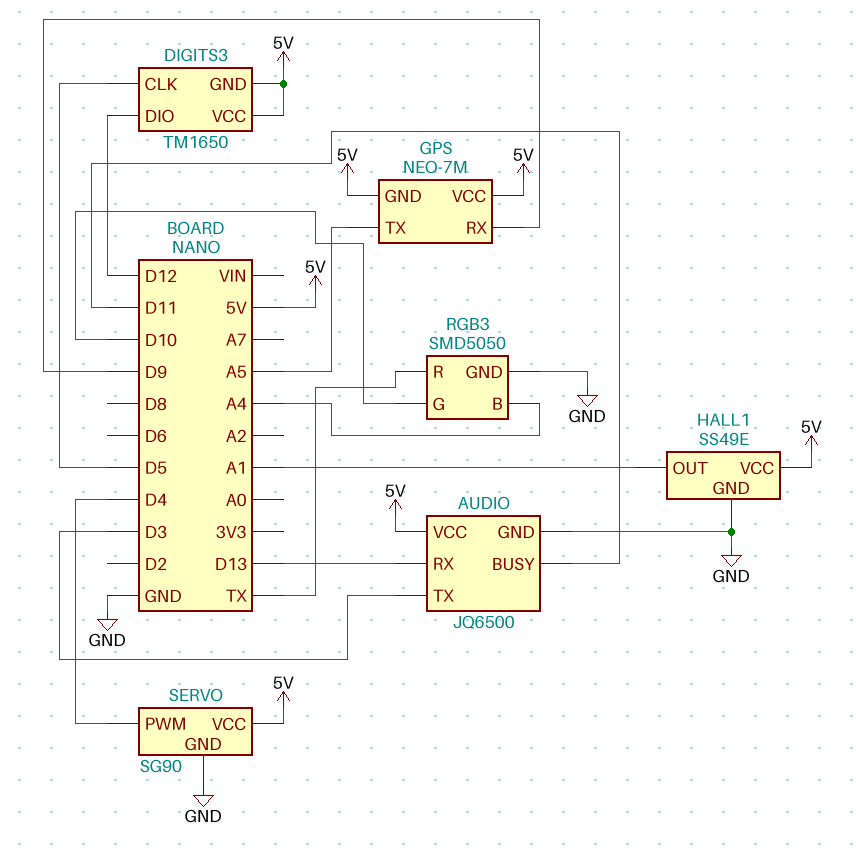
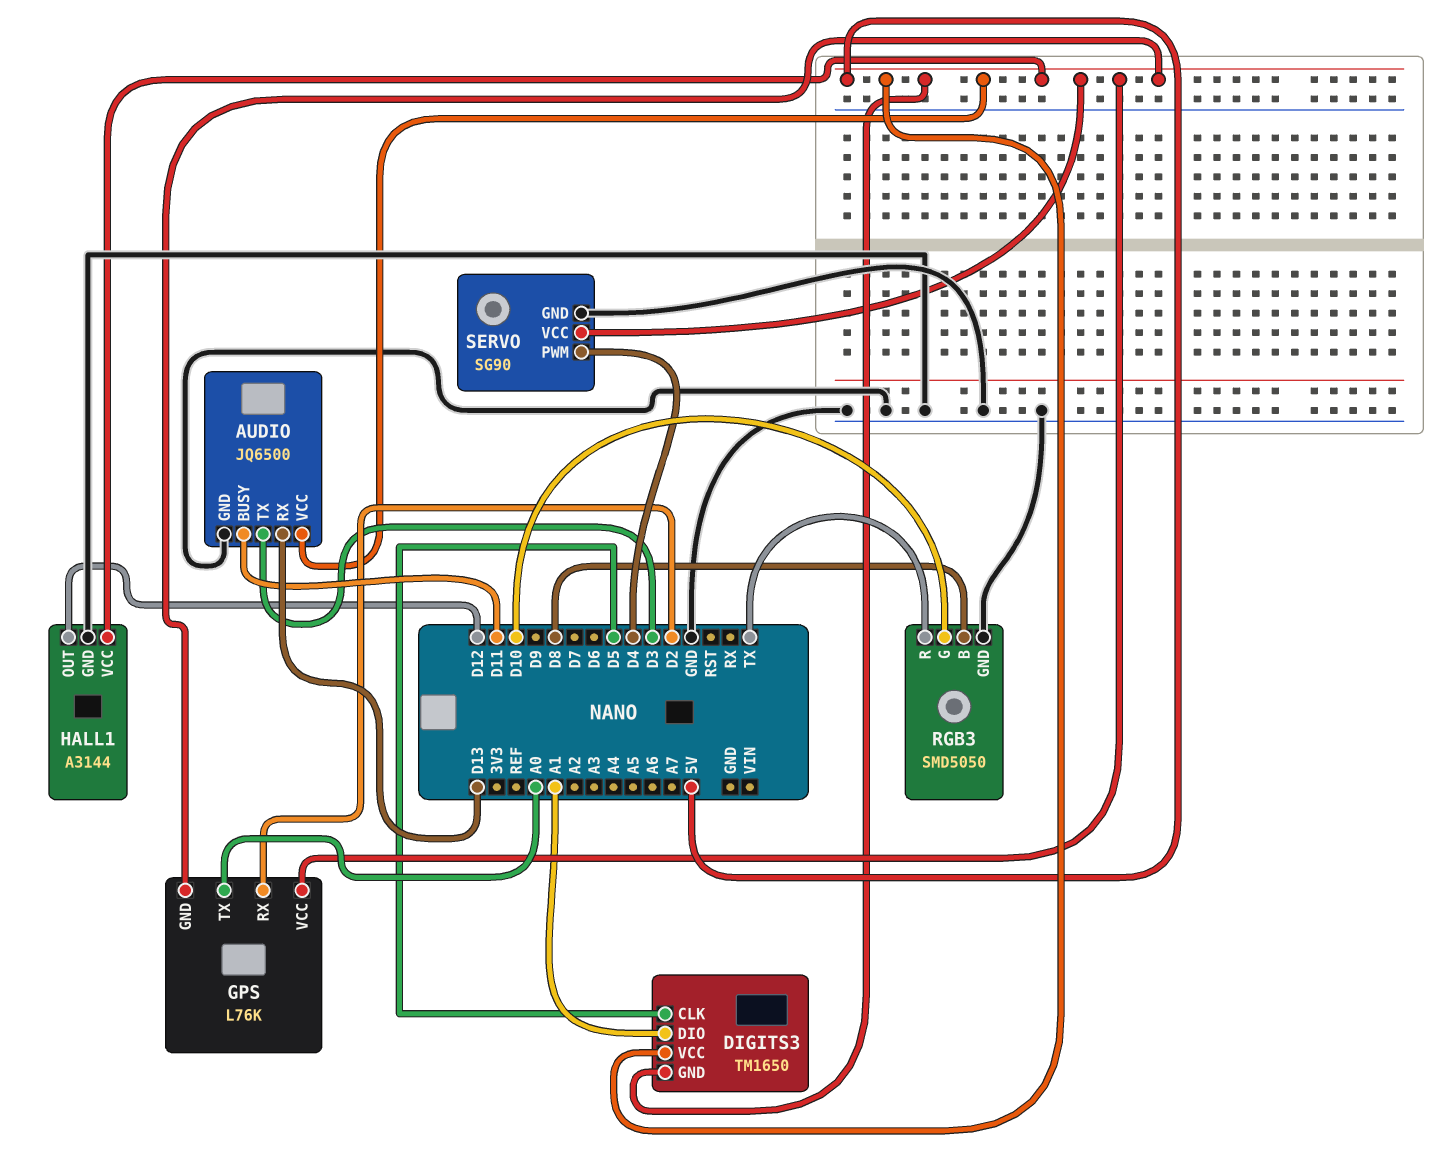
DIGITS3 pin DIO: D12 -> A1
GPS: NEO-7M -> L76K
GPS pin RX: D9 -> D2
GPS pin TX: A5 -> A0
HALL1: SS49E -> A3144
HALL1 pin OUT: A1 -> D12
RGB3 pin B: A4 -> D8

